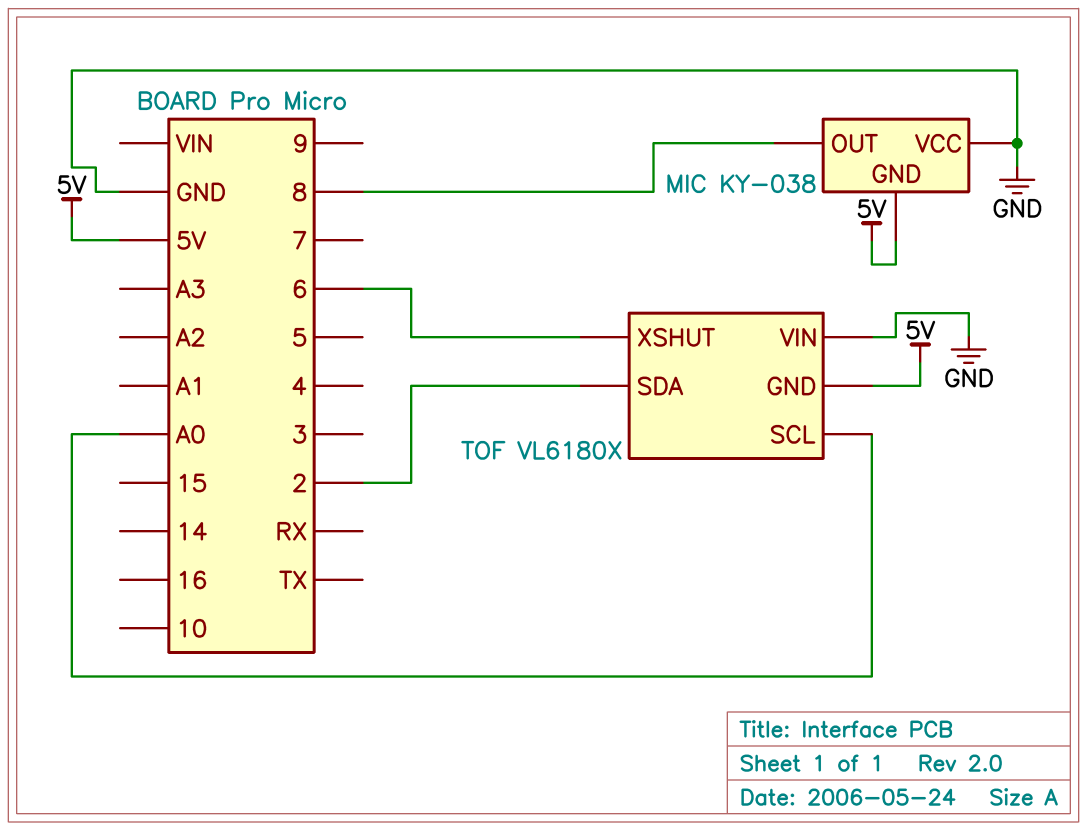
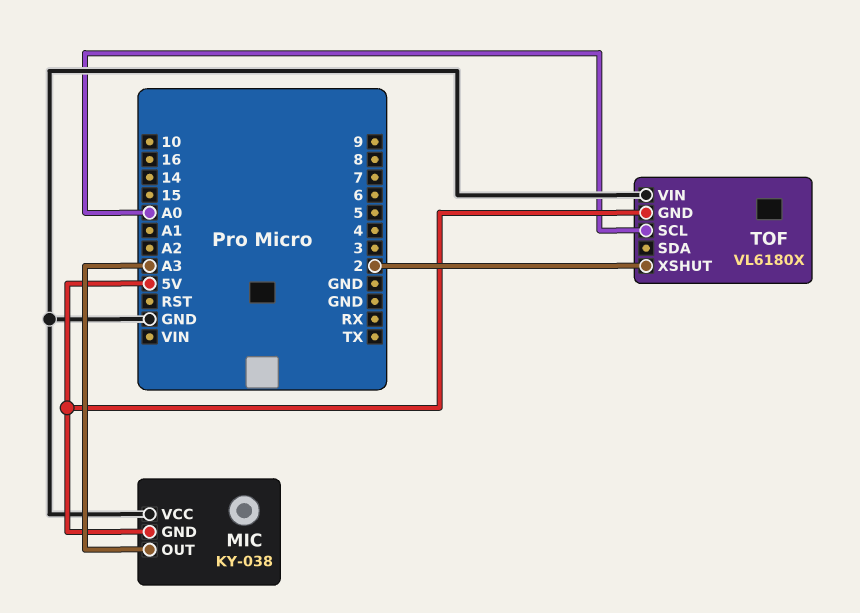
MIC pin OUT: 8 -> A3
TOF pin SDA: 2 -> none
TOF pin XSHUT: 6 -> 2

